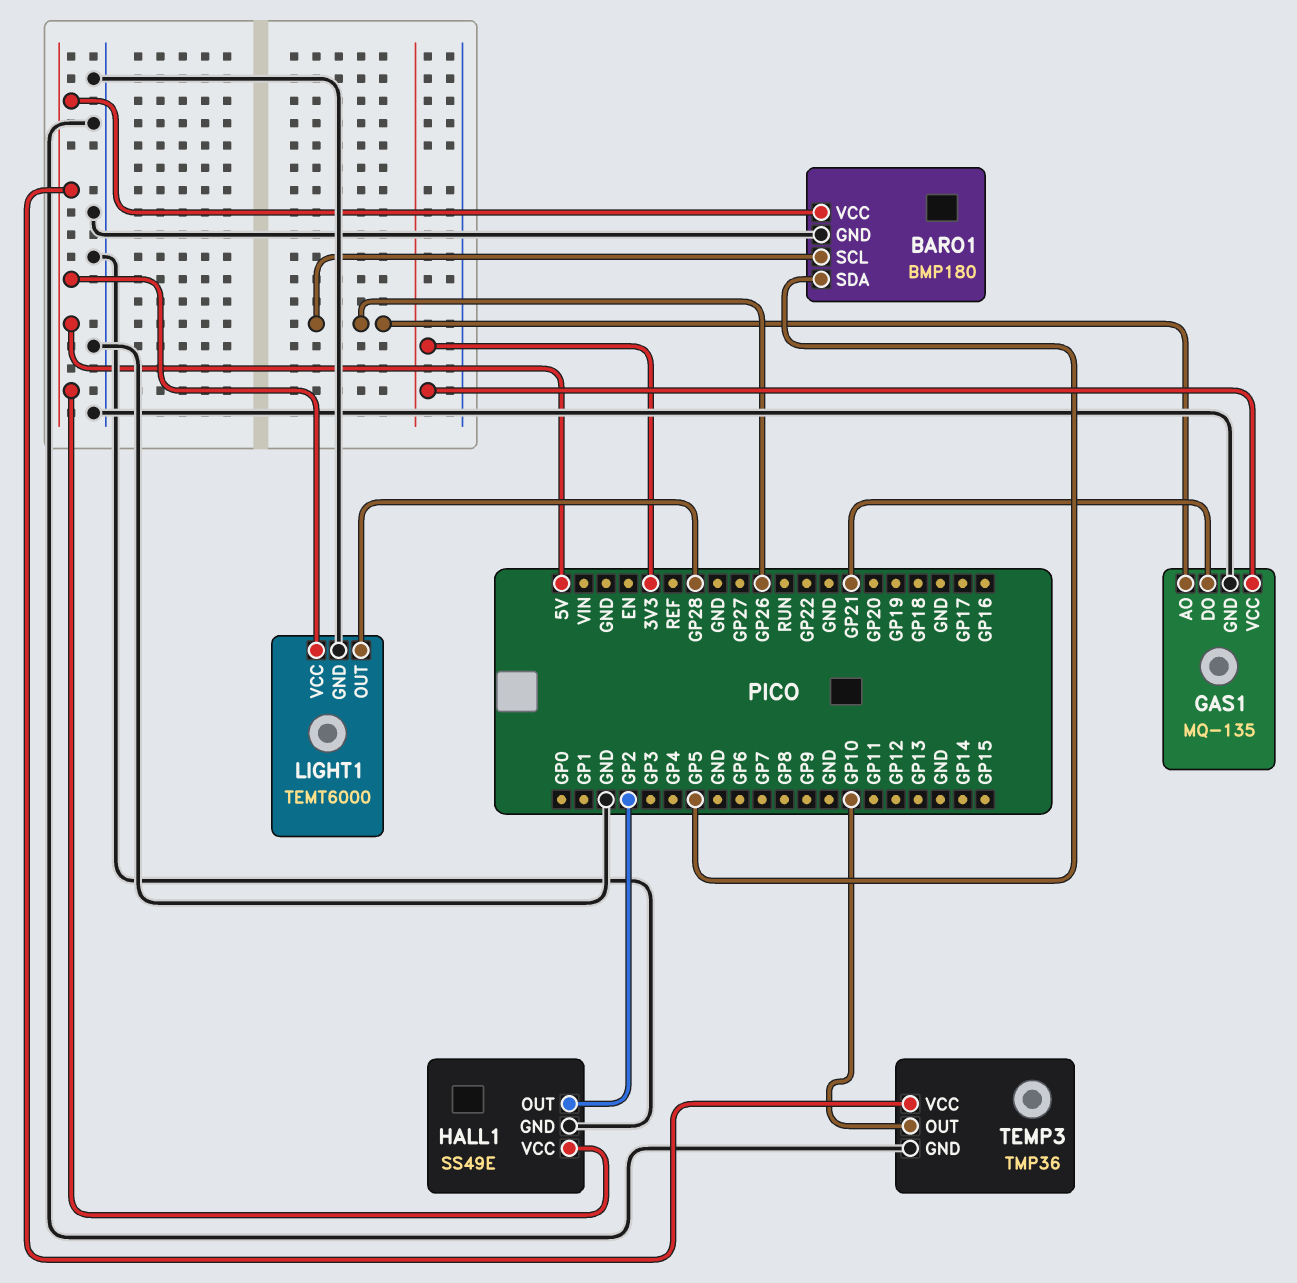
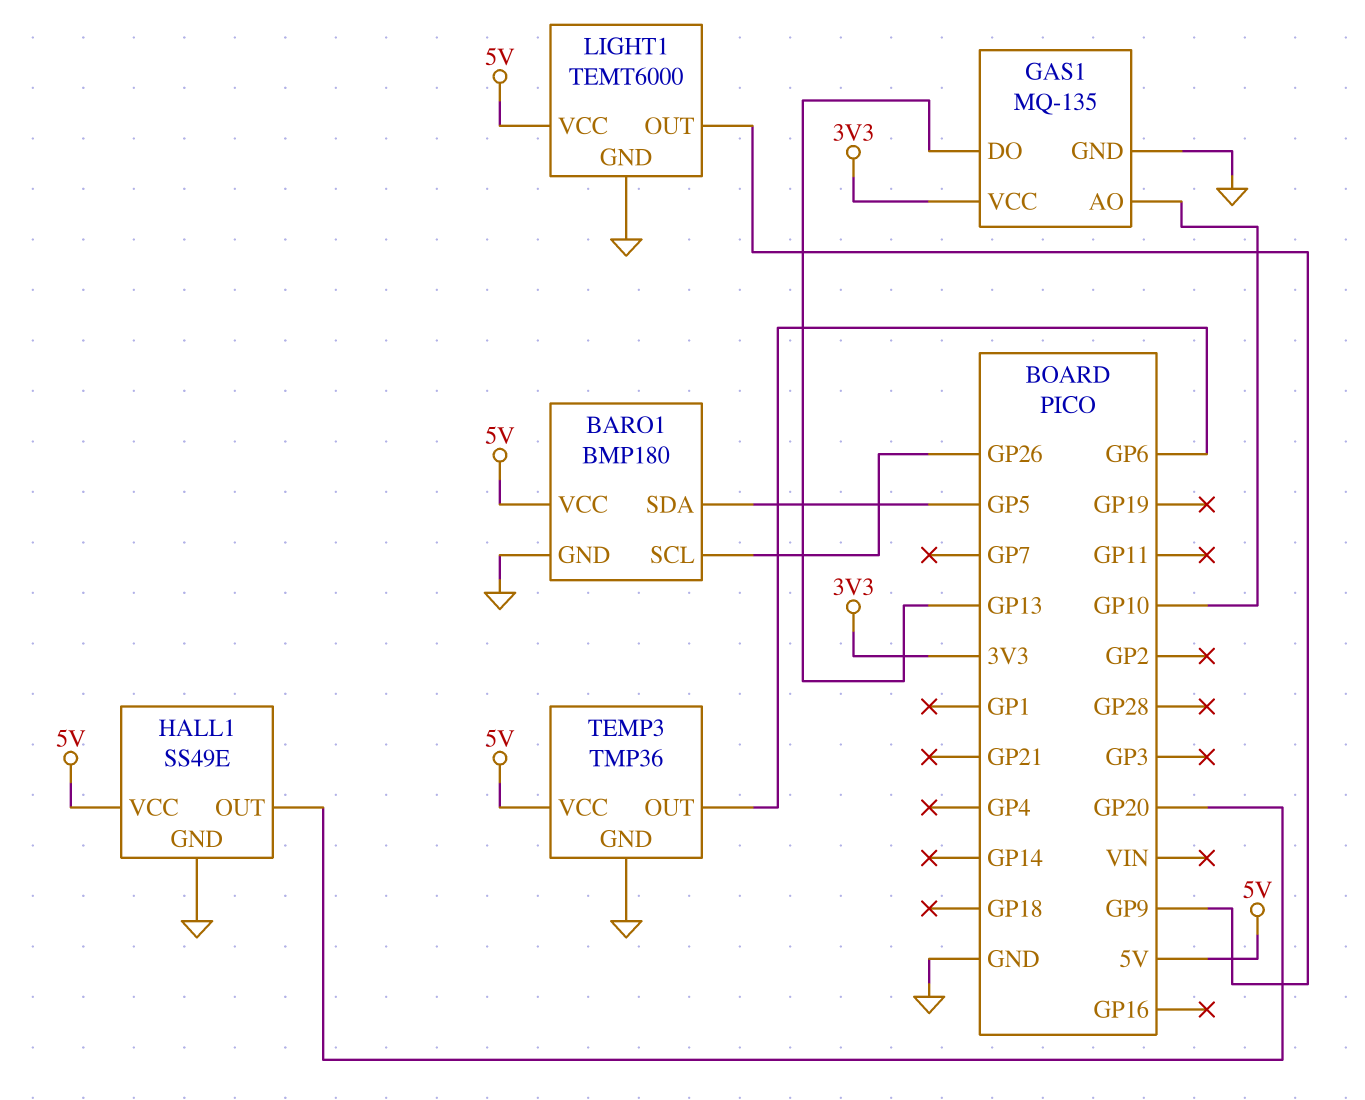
GAS1 pin AO: GP26 -> GP10
GAS1 pin DO: GP21 -> GP13
HALL1 pin OUT: GP2 -> GP20
LIGHT1 pin OUT: GP28 -> GP9
TEMP3 pin OUT: GP10 -> GP6

